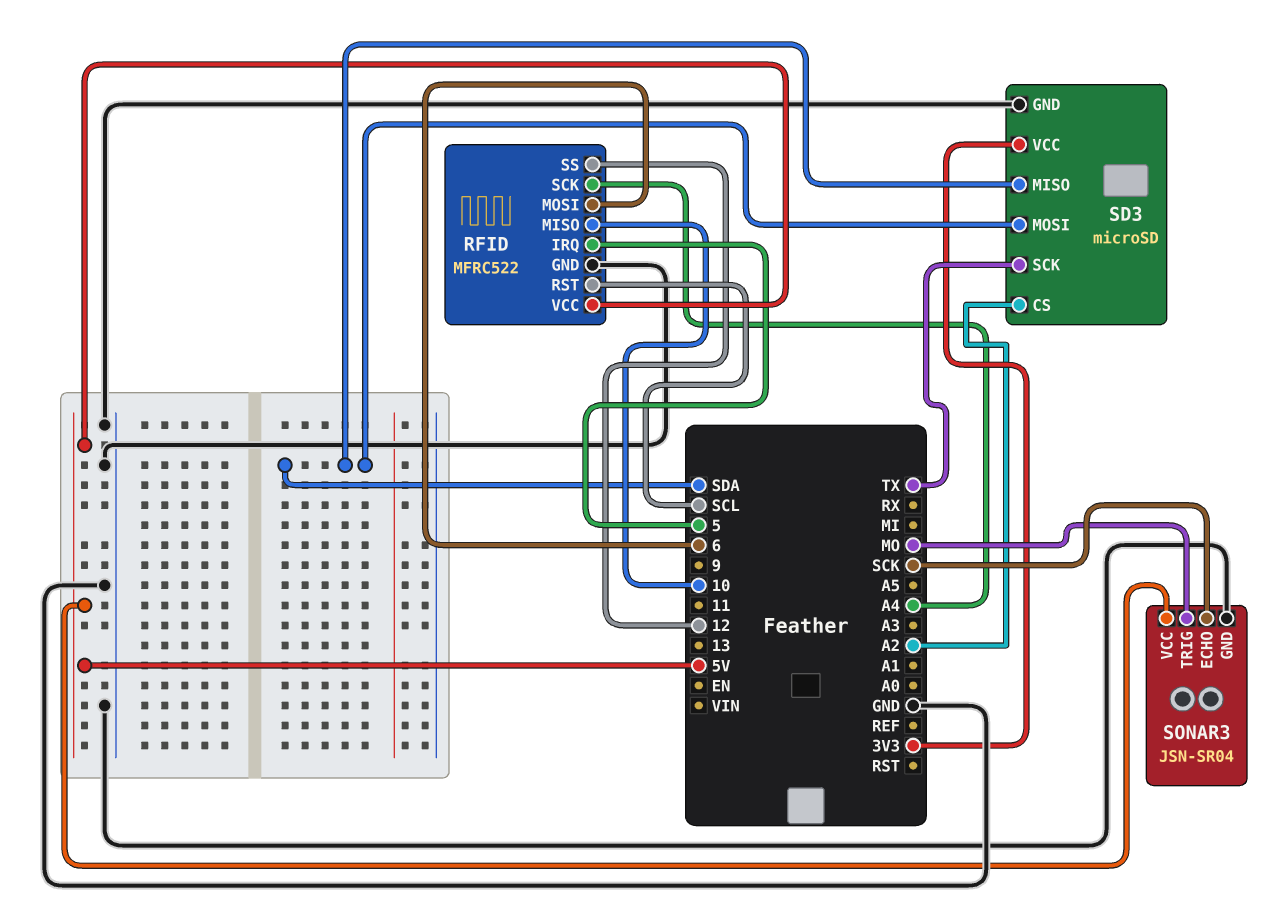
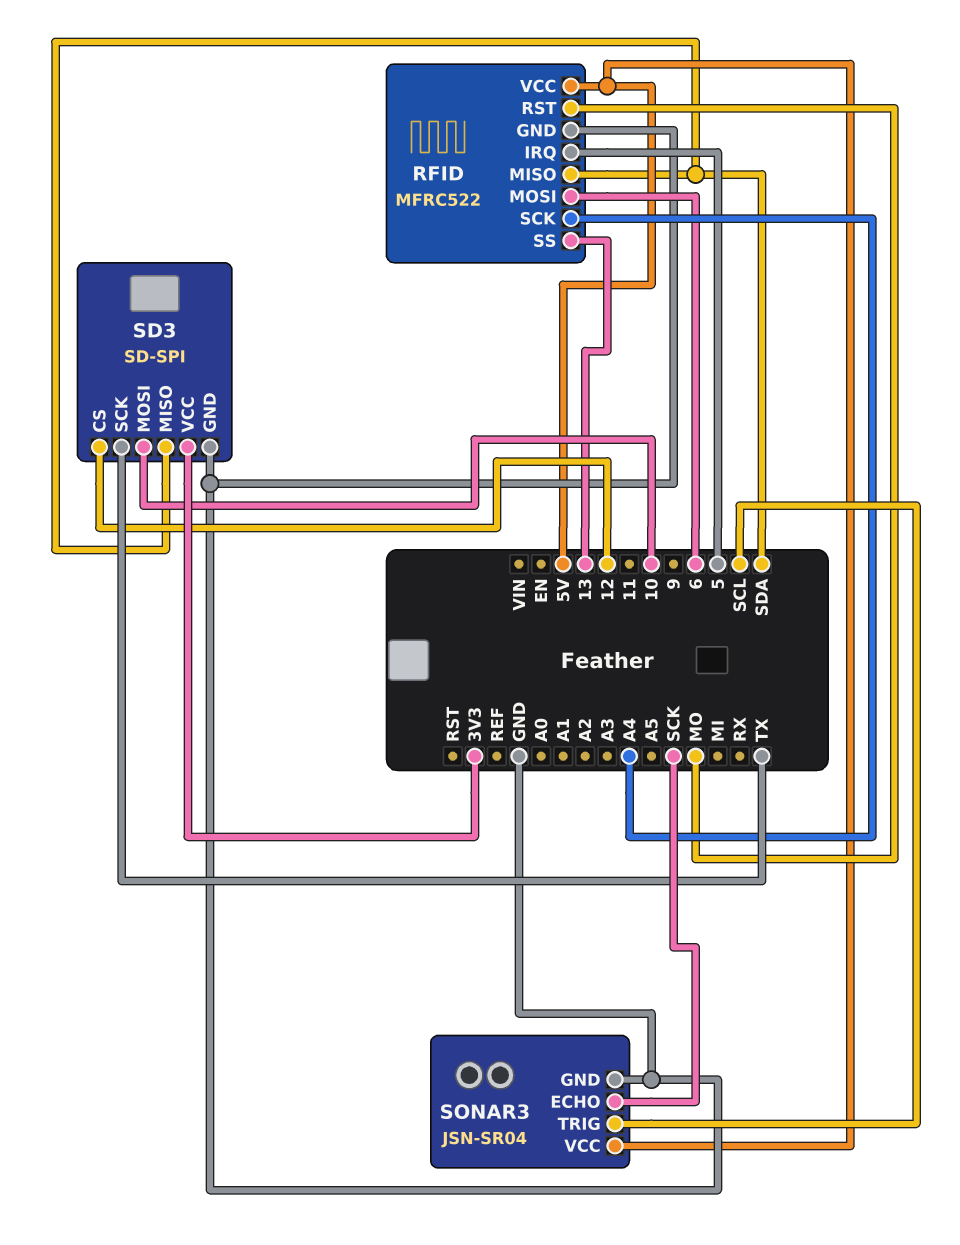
RFID pin MISO: 10 -> SDA
RFID pin RST: SCL -> MO
RFID pin SS: 12 -> 13
SD3: microSD -> SD-SPI
SD3 pin CS: A2 -> 12
SD3 pin MOSI: SDA -> 10
SONAR3 pin TRIG: MO -> SCL

